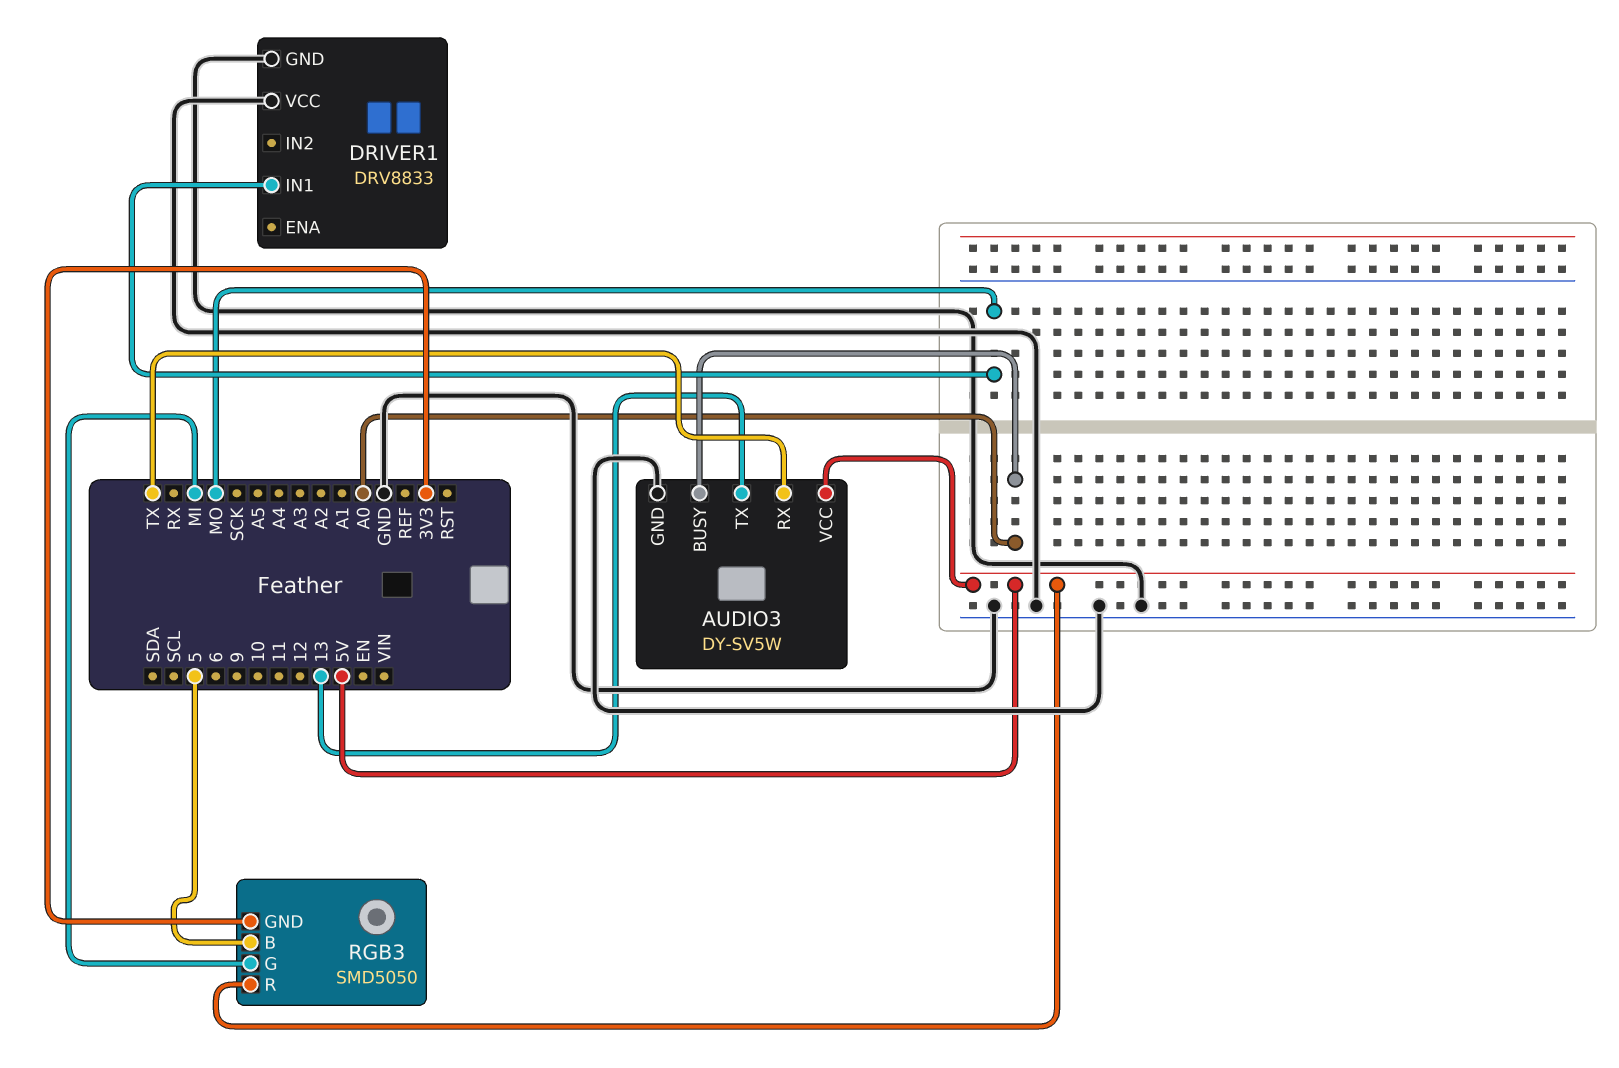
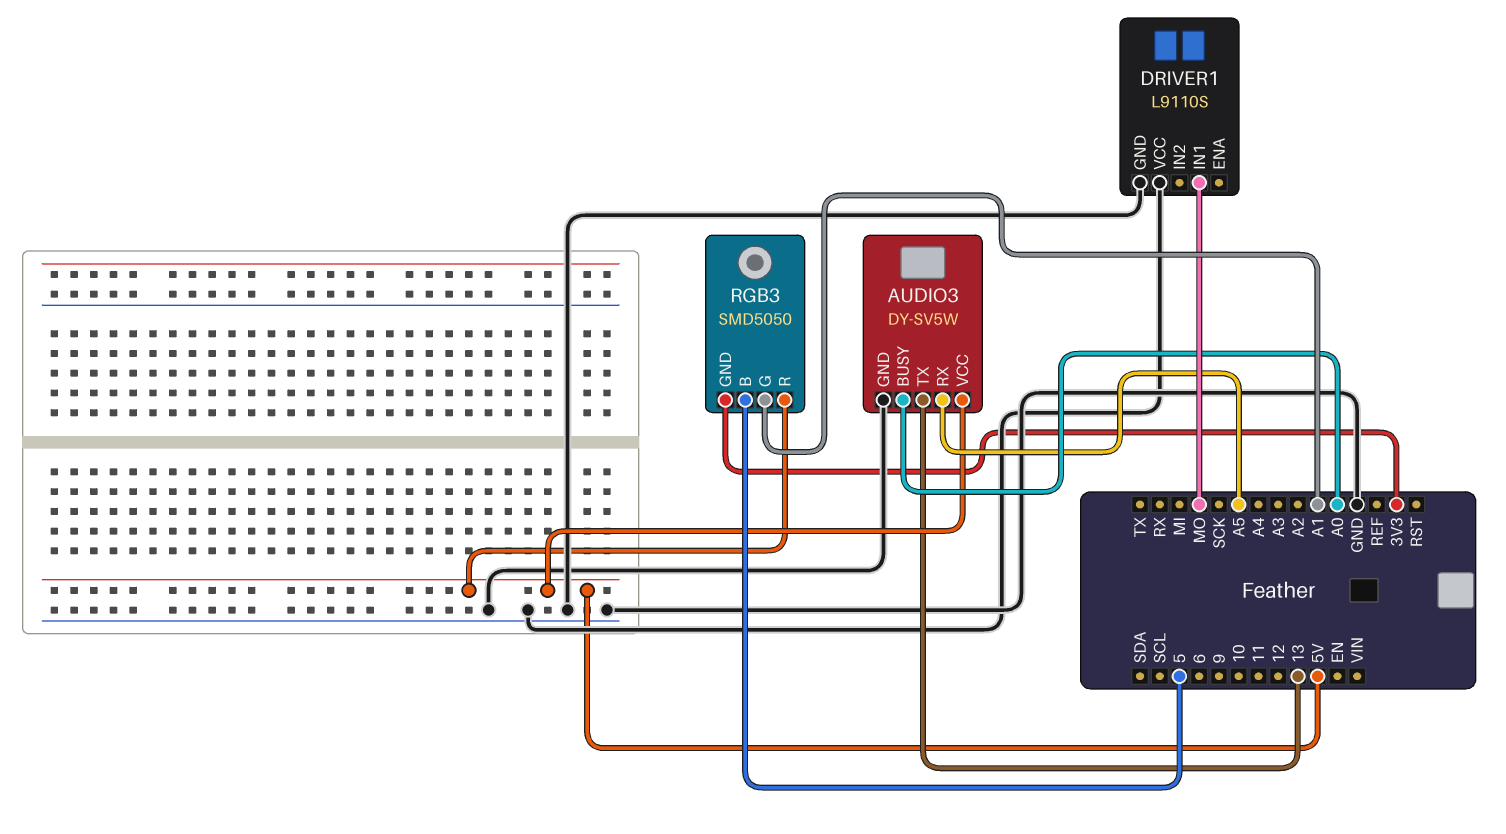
AUDIO3 pin RX: TX -> A5
DRIVER1: DRV8833 -> L9110S
RGB3 pin G: MI -> A1

